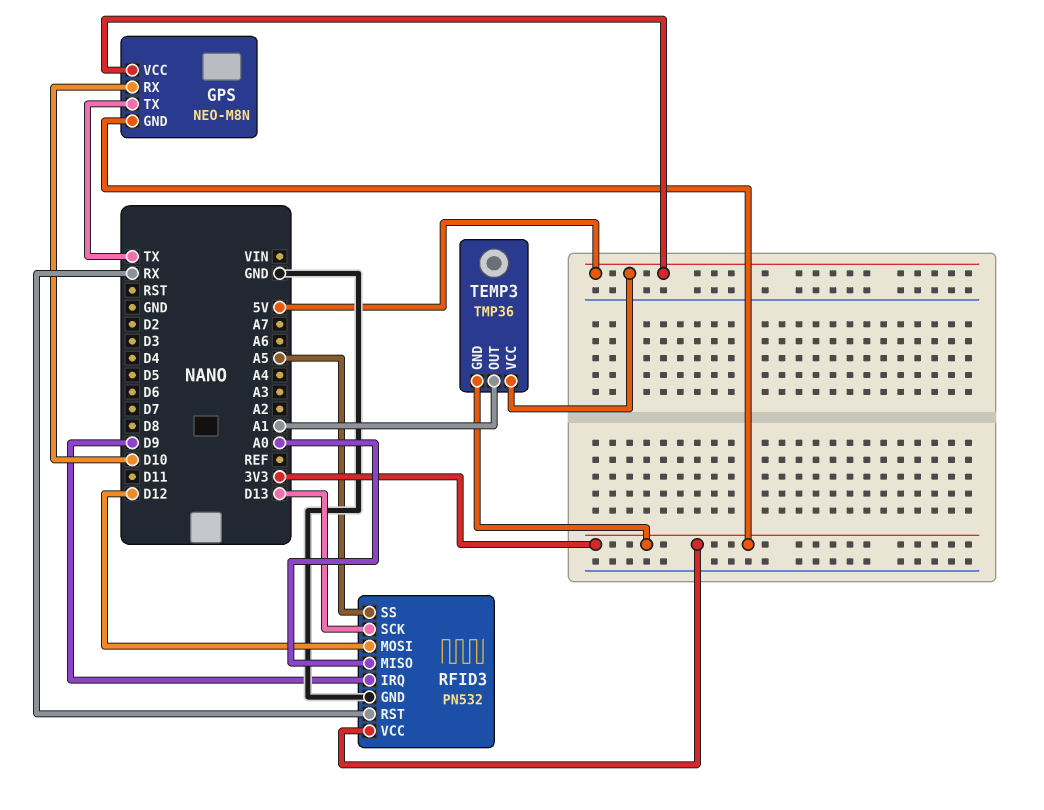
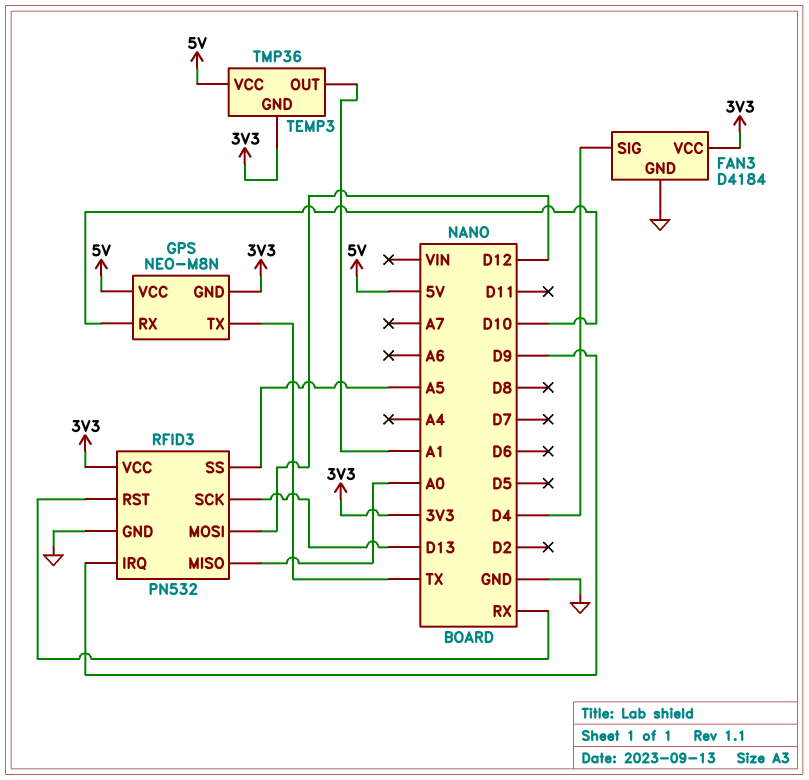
FAN3: none -> D4184
FAN3 pin GND: none -> GND
FAN3 pin SIG: none -> D4
FAN3 pin VCC: none -> 3V3

